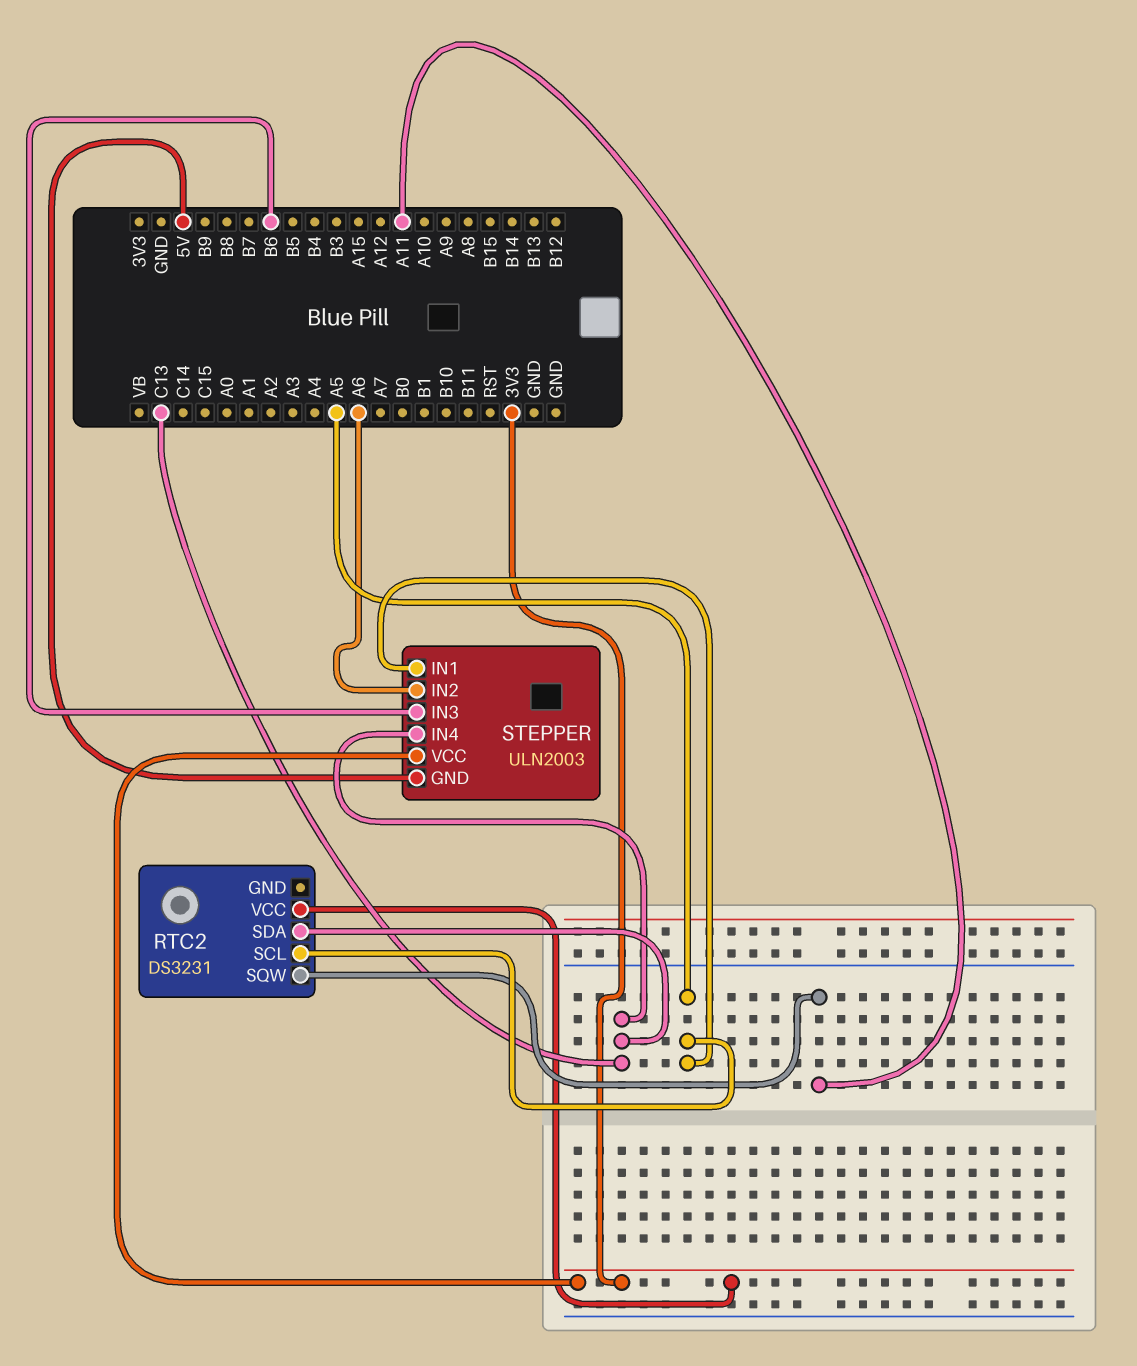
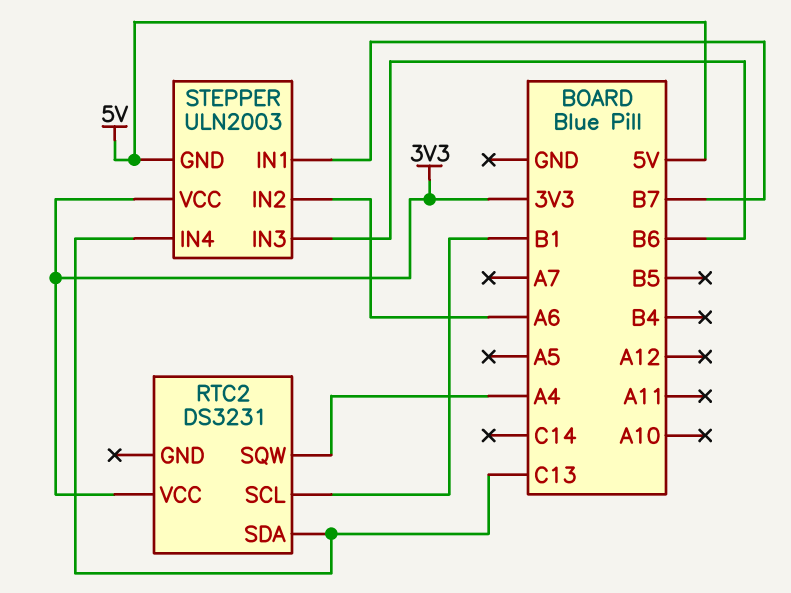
RTC2 pin SCL: A5 -> B1
RTC2 pin SQW: A11 -> A4
STEPPER pin IN1: A5 -> B7

